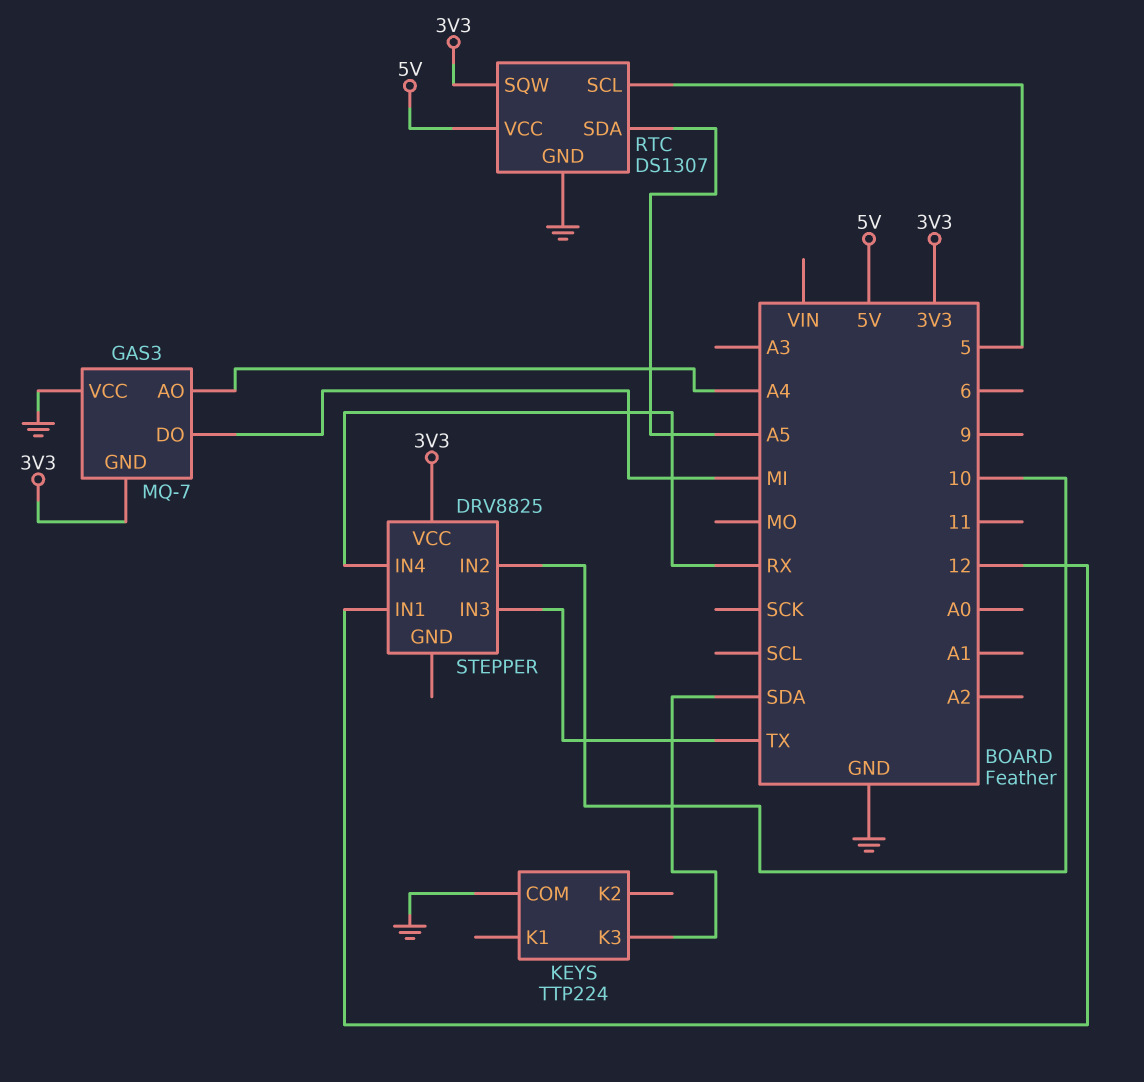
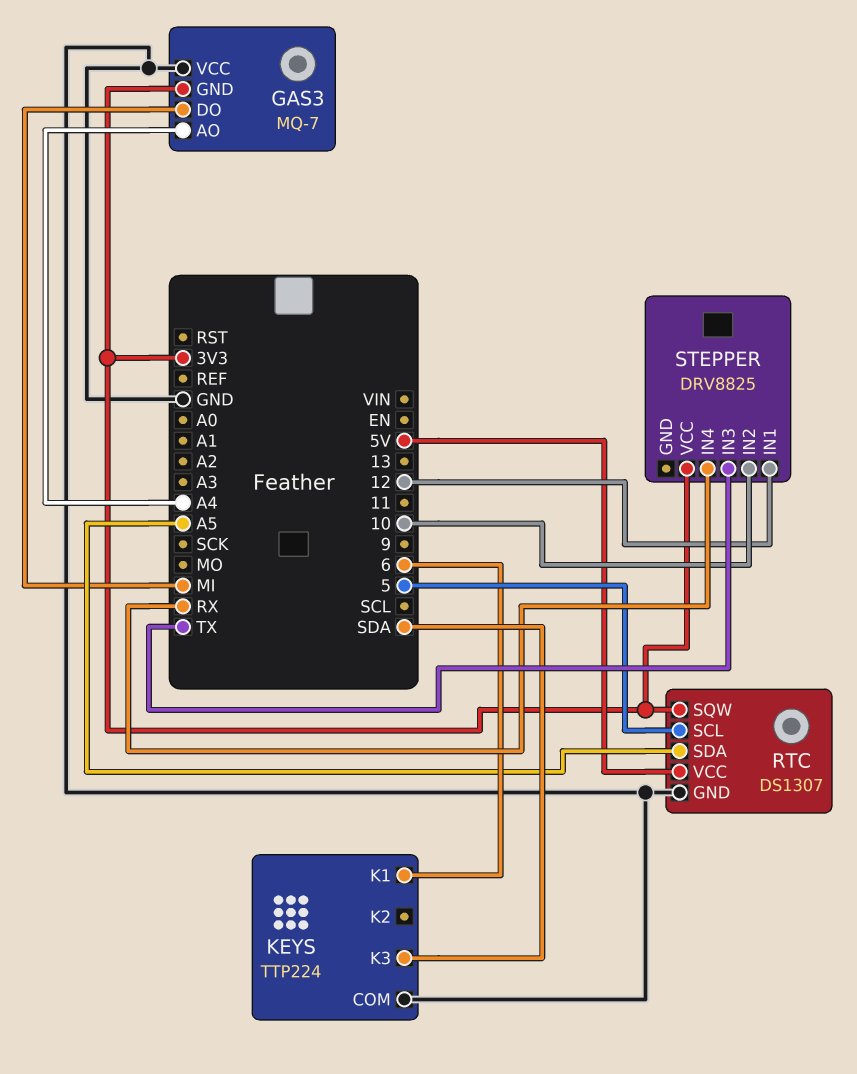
KEYS pin K1: none -> 6

